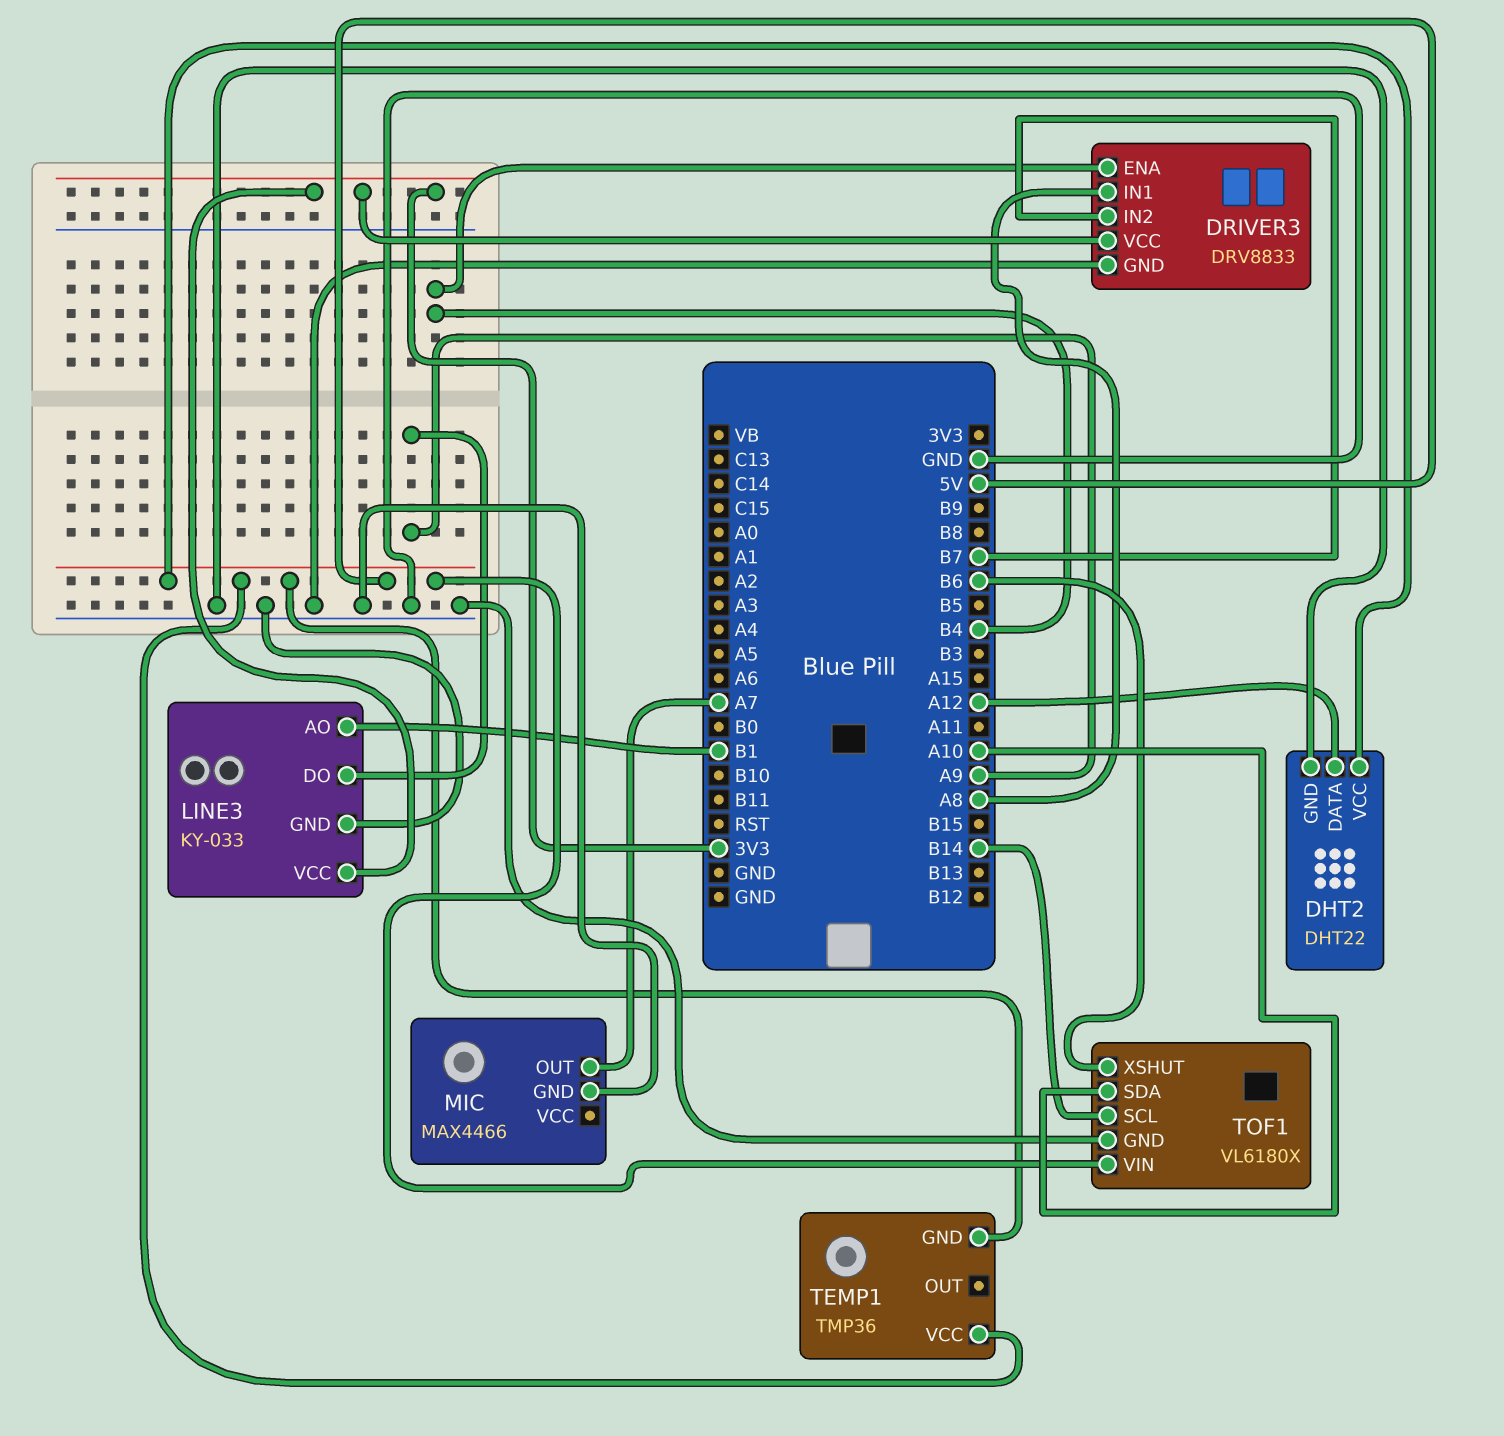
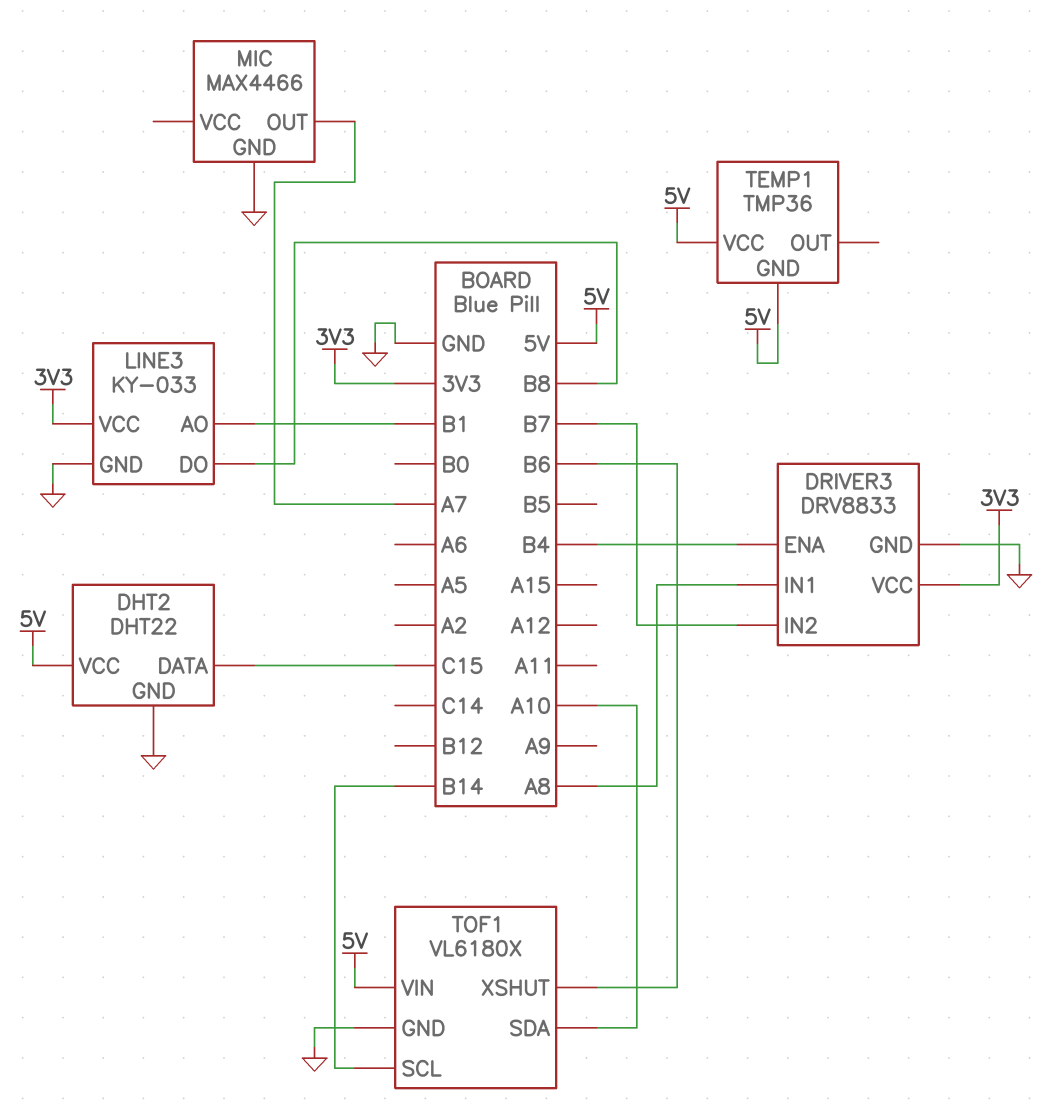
DHT2 pin DATA: A12 -> C15
LINE3 pin DO: A9 -> B8

